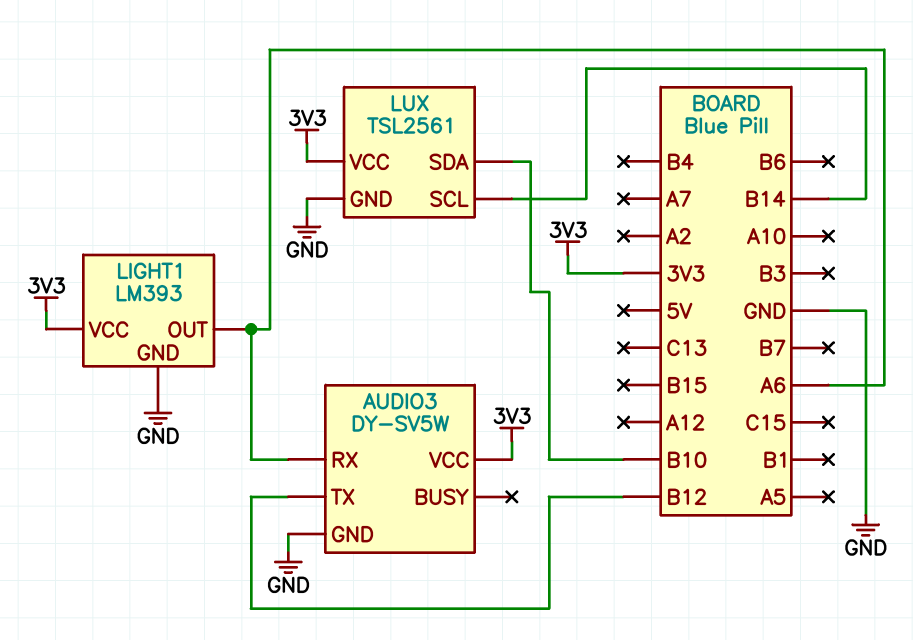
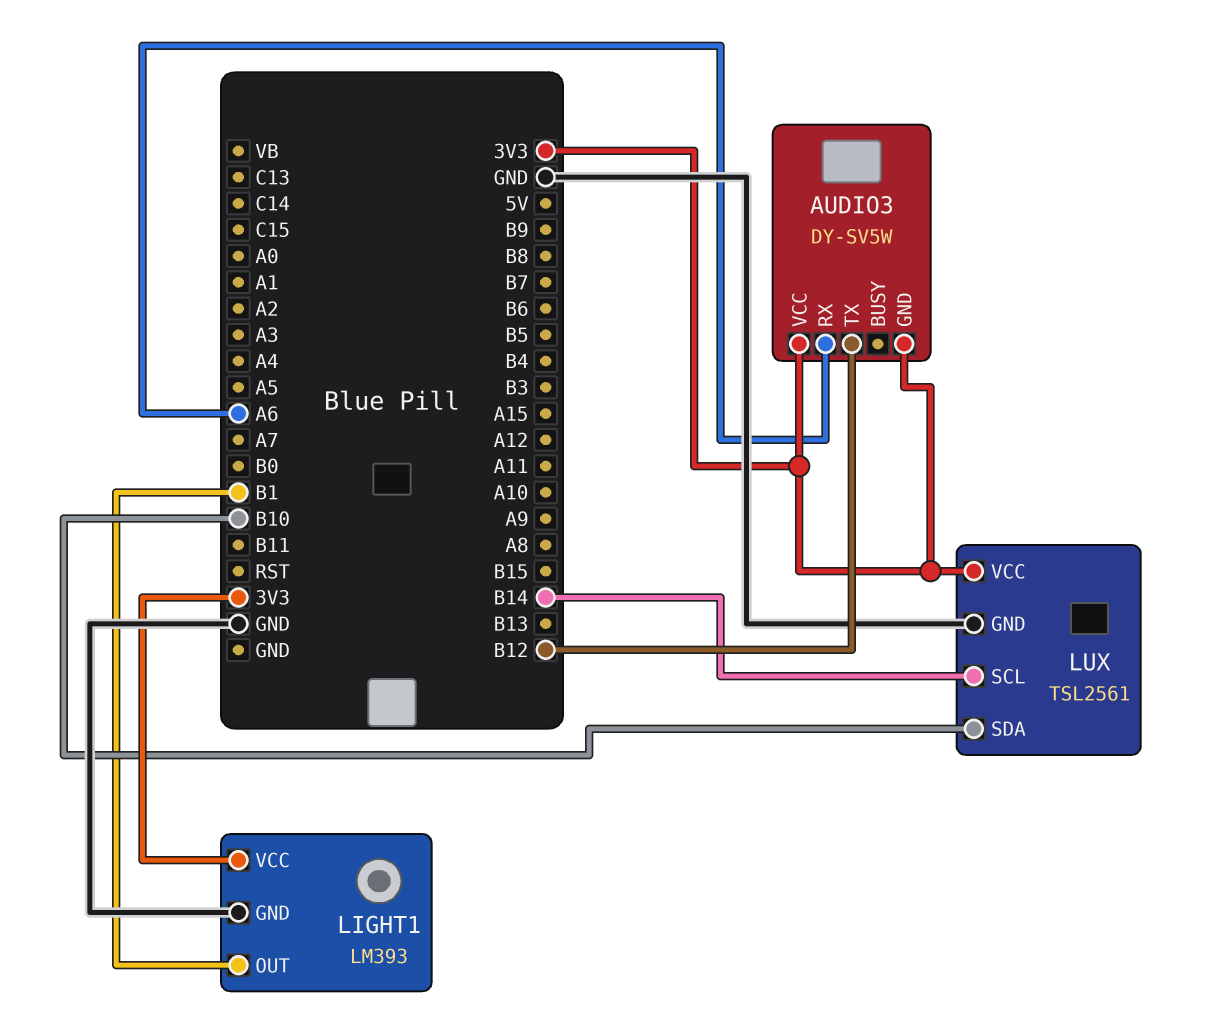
AUDIO3 pin GND: GND -> 3V3
LIGHT1 pin OUT: A6 -> B1

